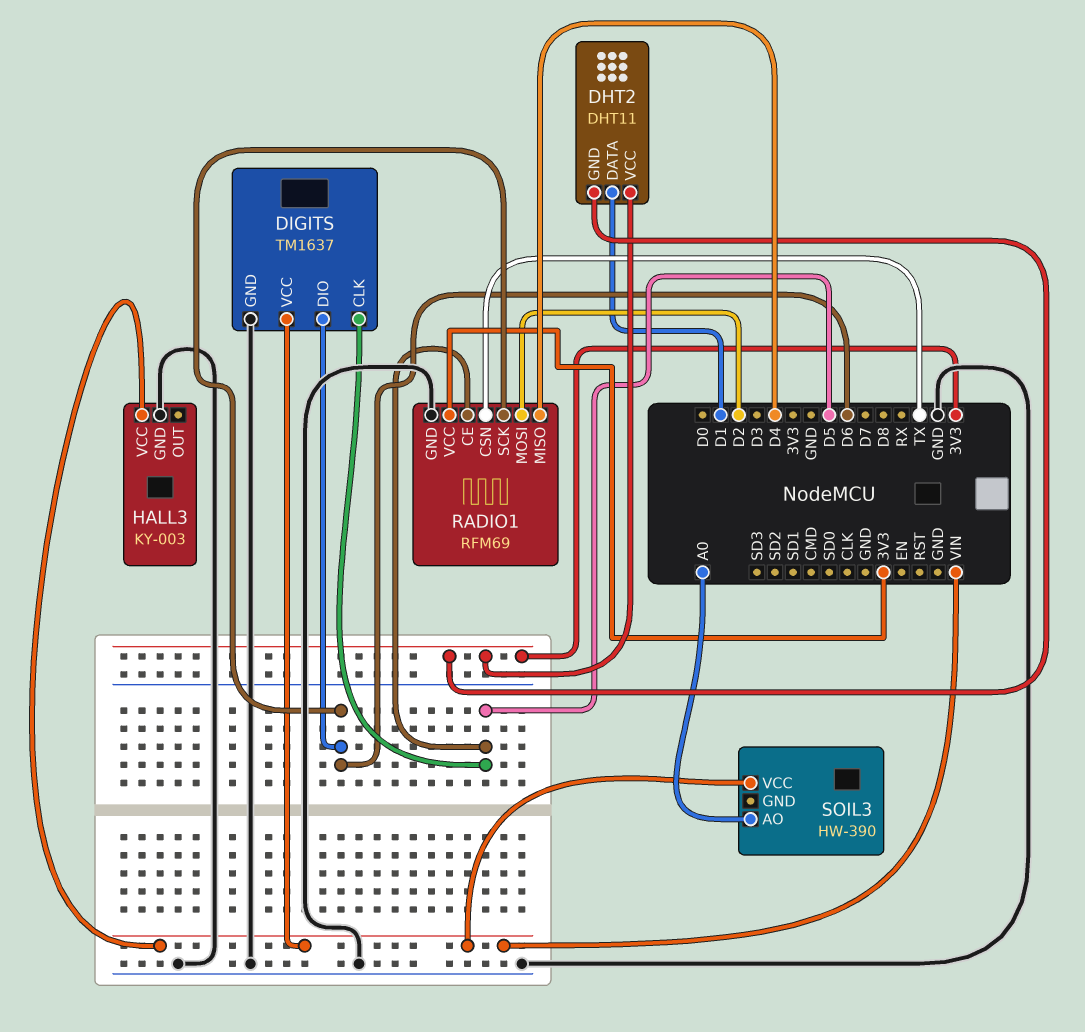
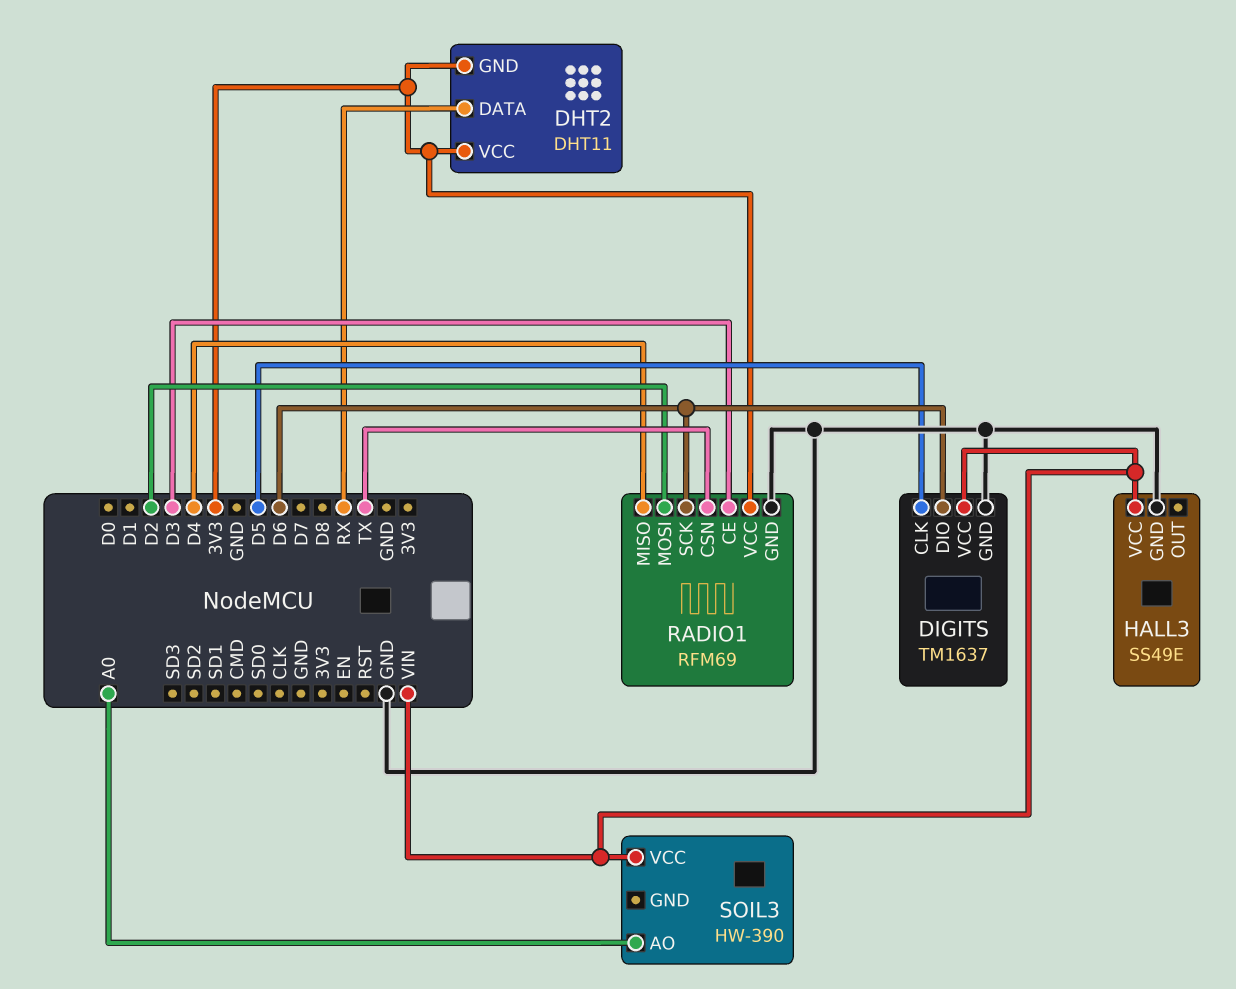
DHT2 pin DATA: D1 -> RX
HALL3: KY-003 -> SS49E
RADIO1 pin CE: D5 -> D3

